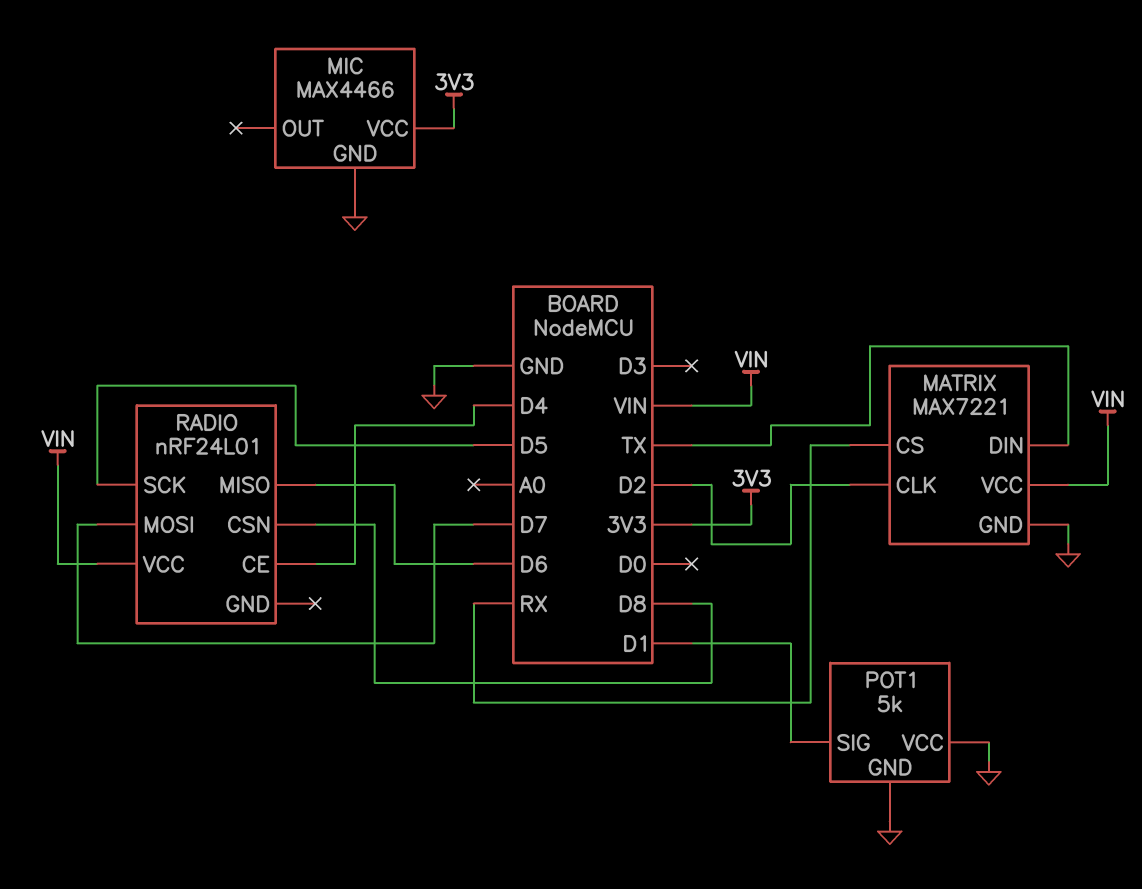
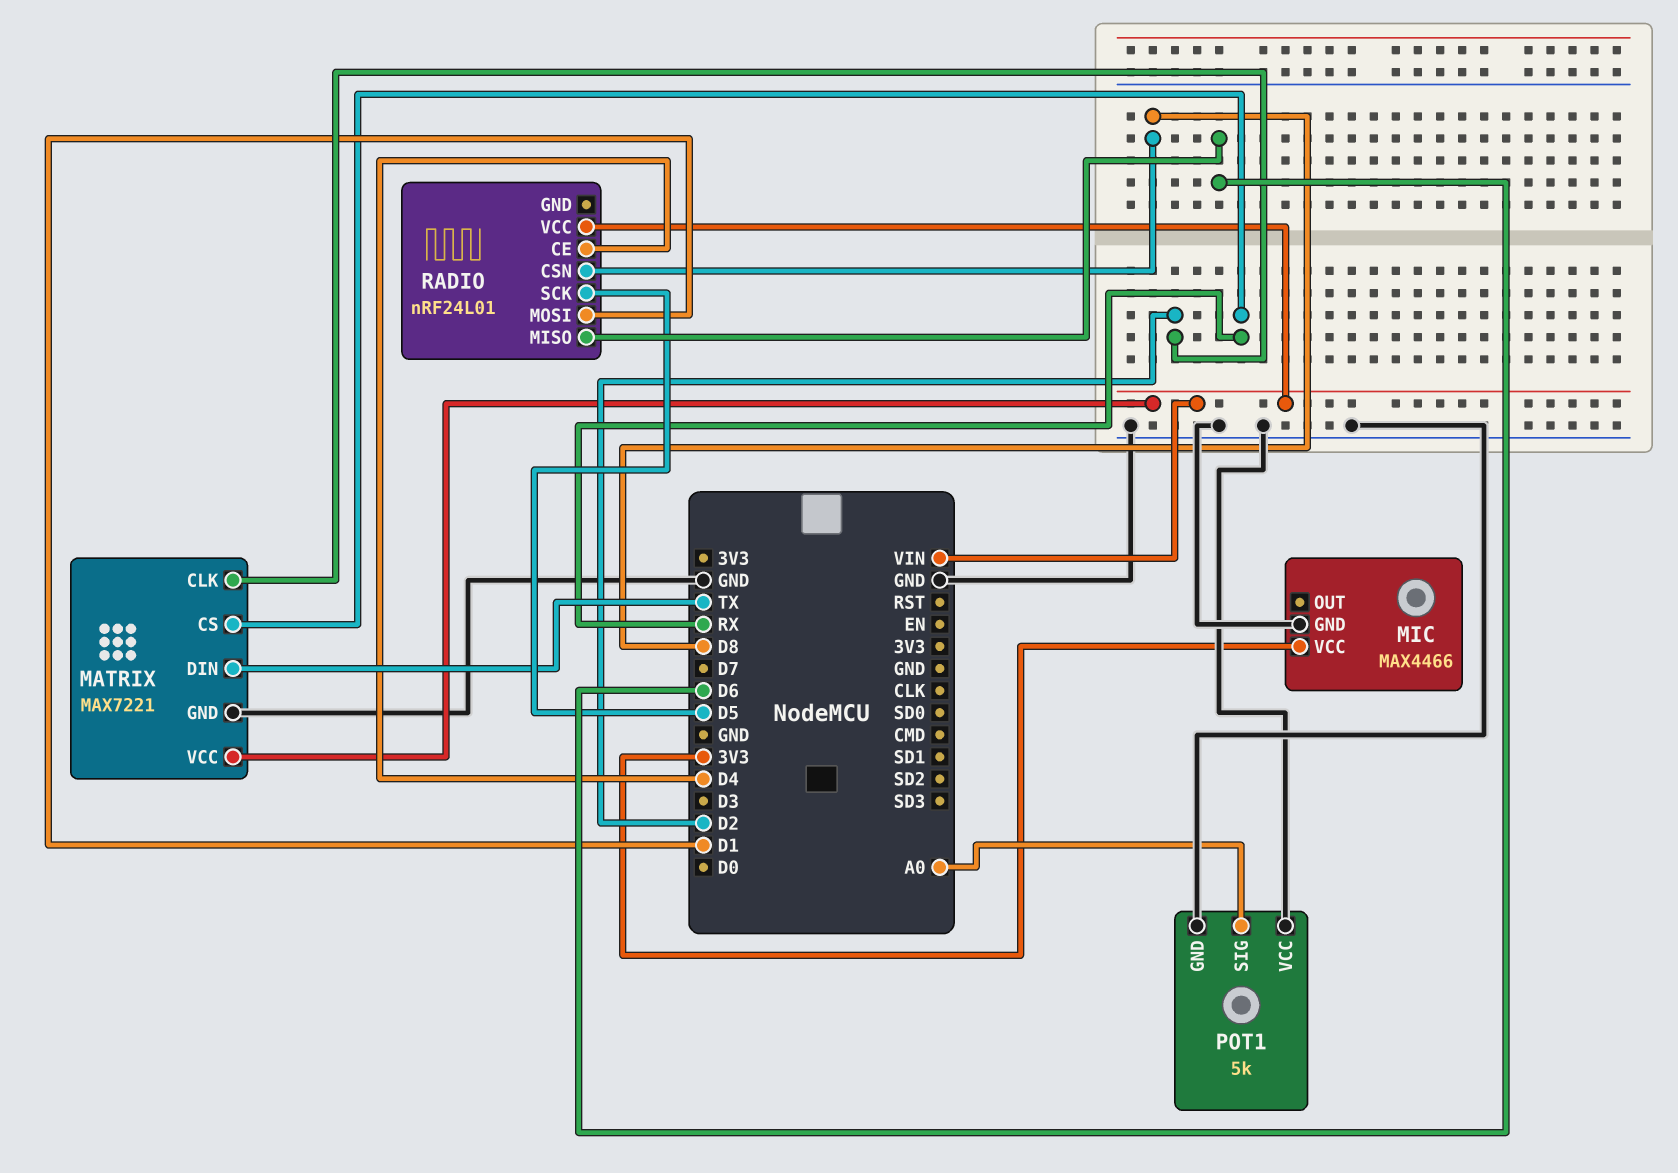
POT1 pin SIG: D1 -> A0
RADIO pin MOSI: D7 -> D1

